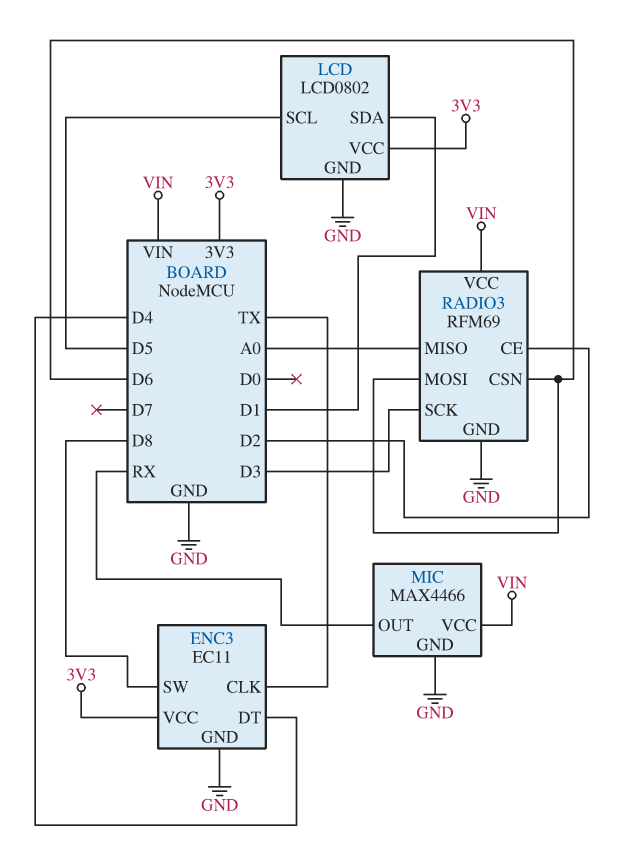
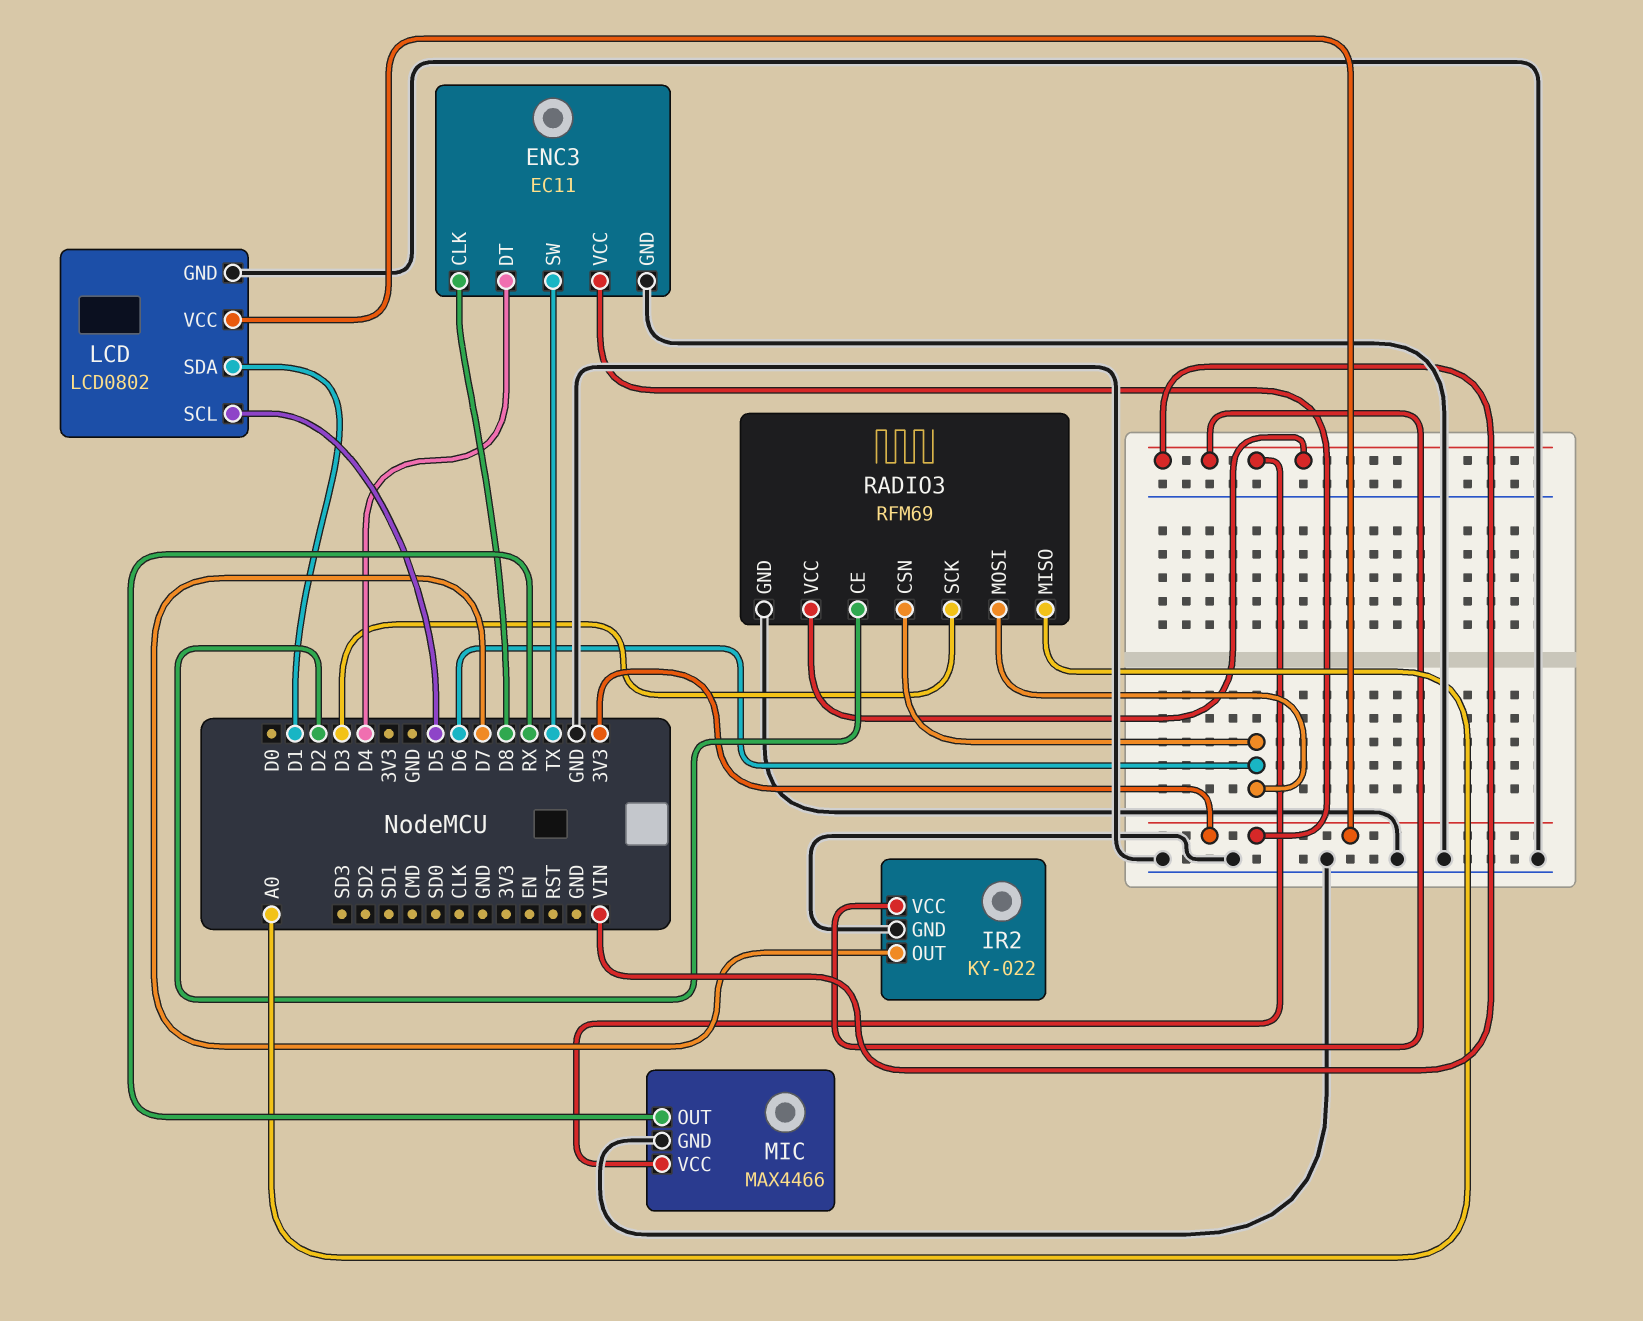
ENC3 pin CLK: TX -> D8
ENC3 pin SW: D8 -> TX
IR2: none -> KY-022
IR2 pin GND: none -> GND
IR2 pin OUT: none -> D7
IR2 pin VCC: none -> VIN

